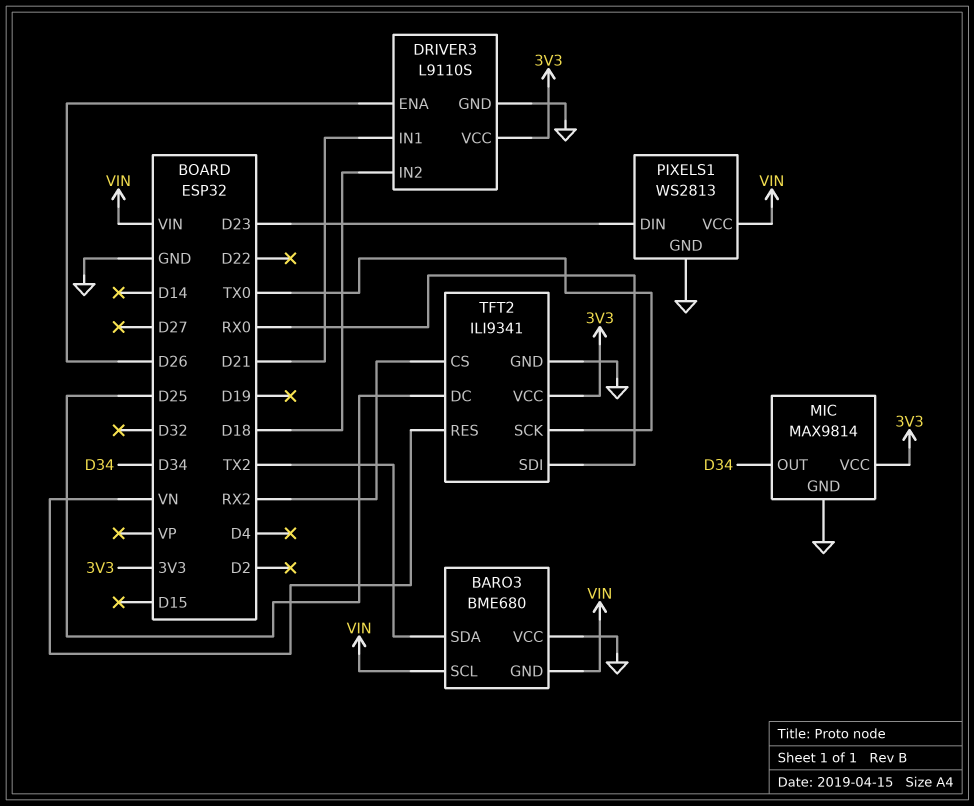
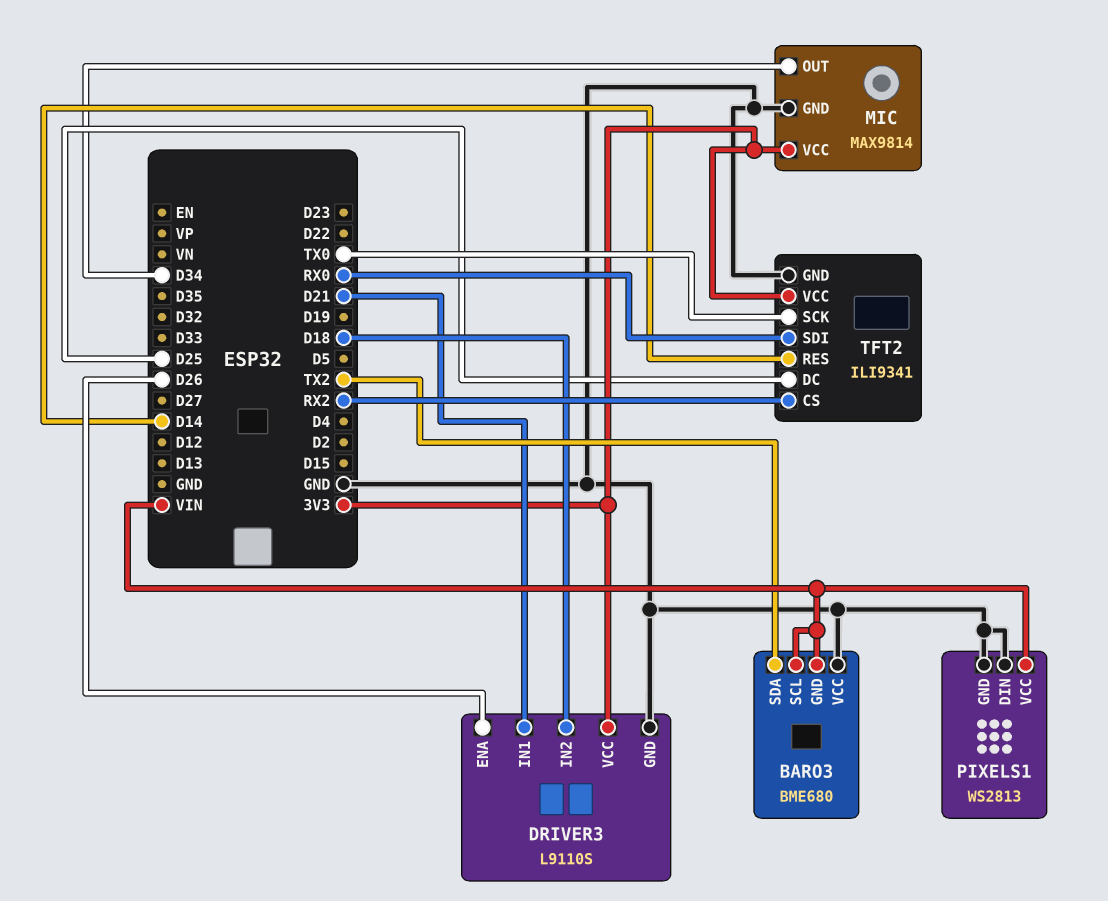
PIXELS1 pin DIN: D23 -> GND
TFT2 pin RES: VN -> D14

